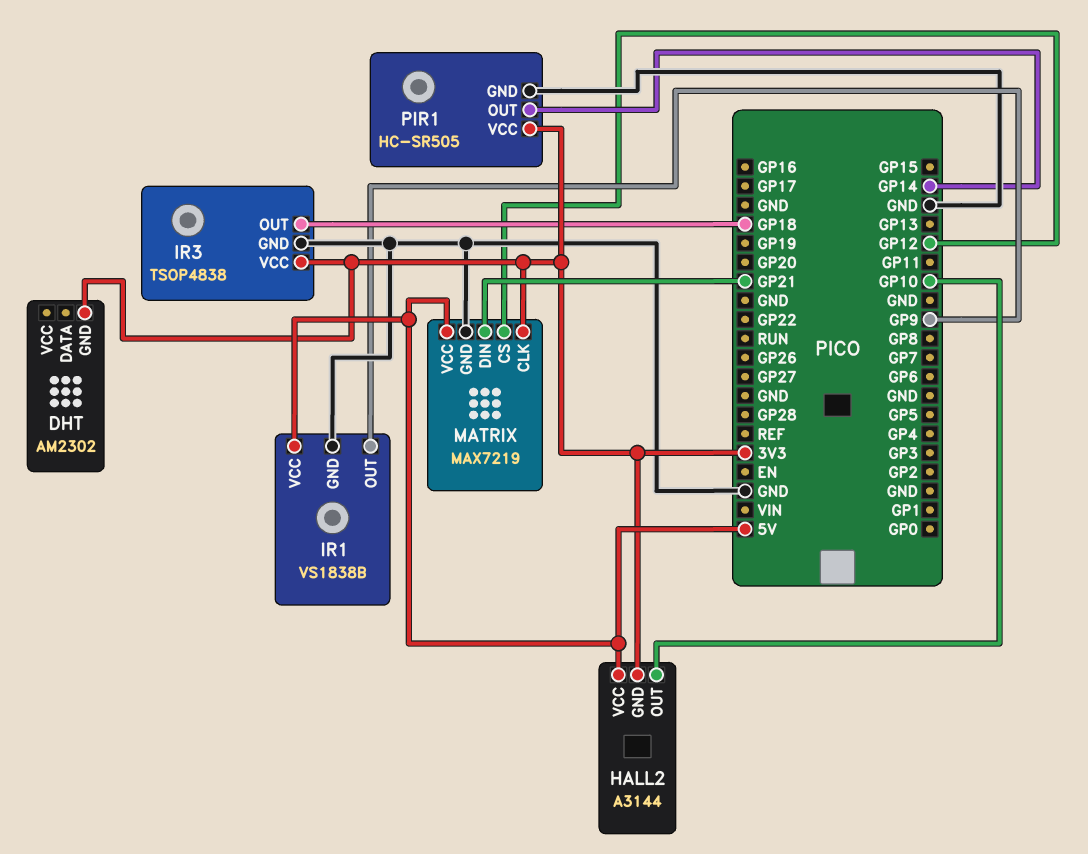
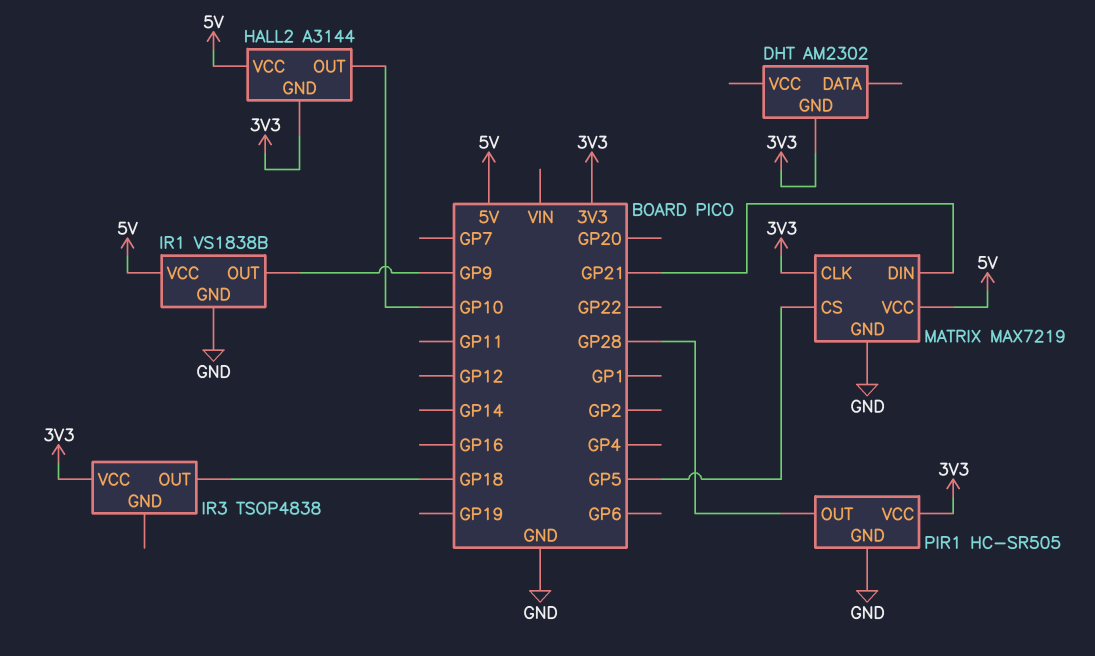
IR3 pin GND: GND -> none
MATRIX pin CS: GP12 -> GP5
PIR1 pin OUT: GP14 -> GP28

